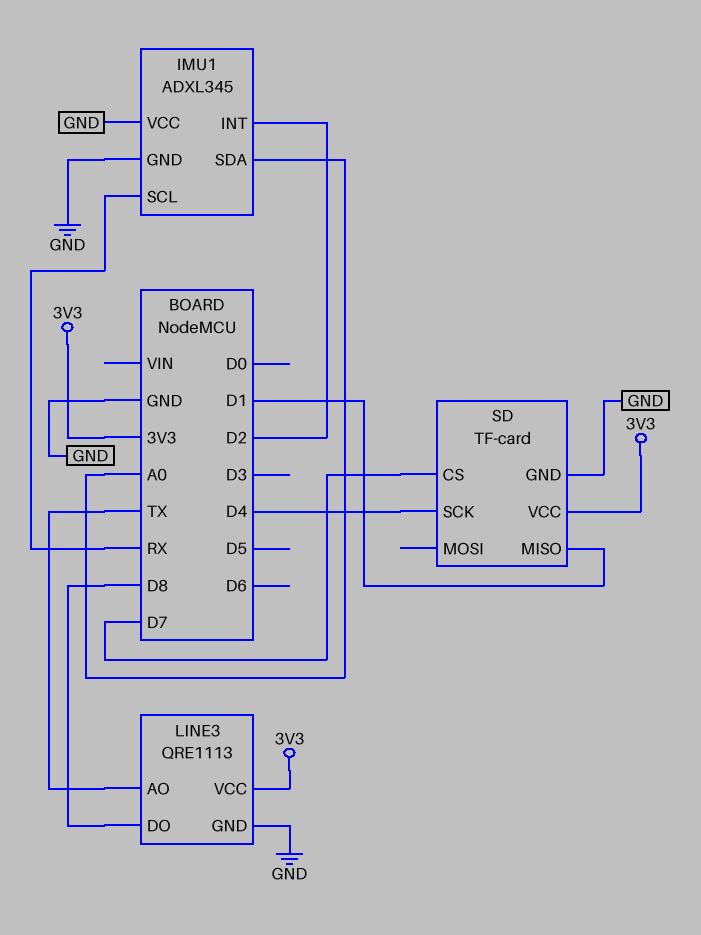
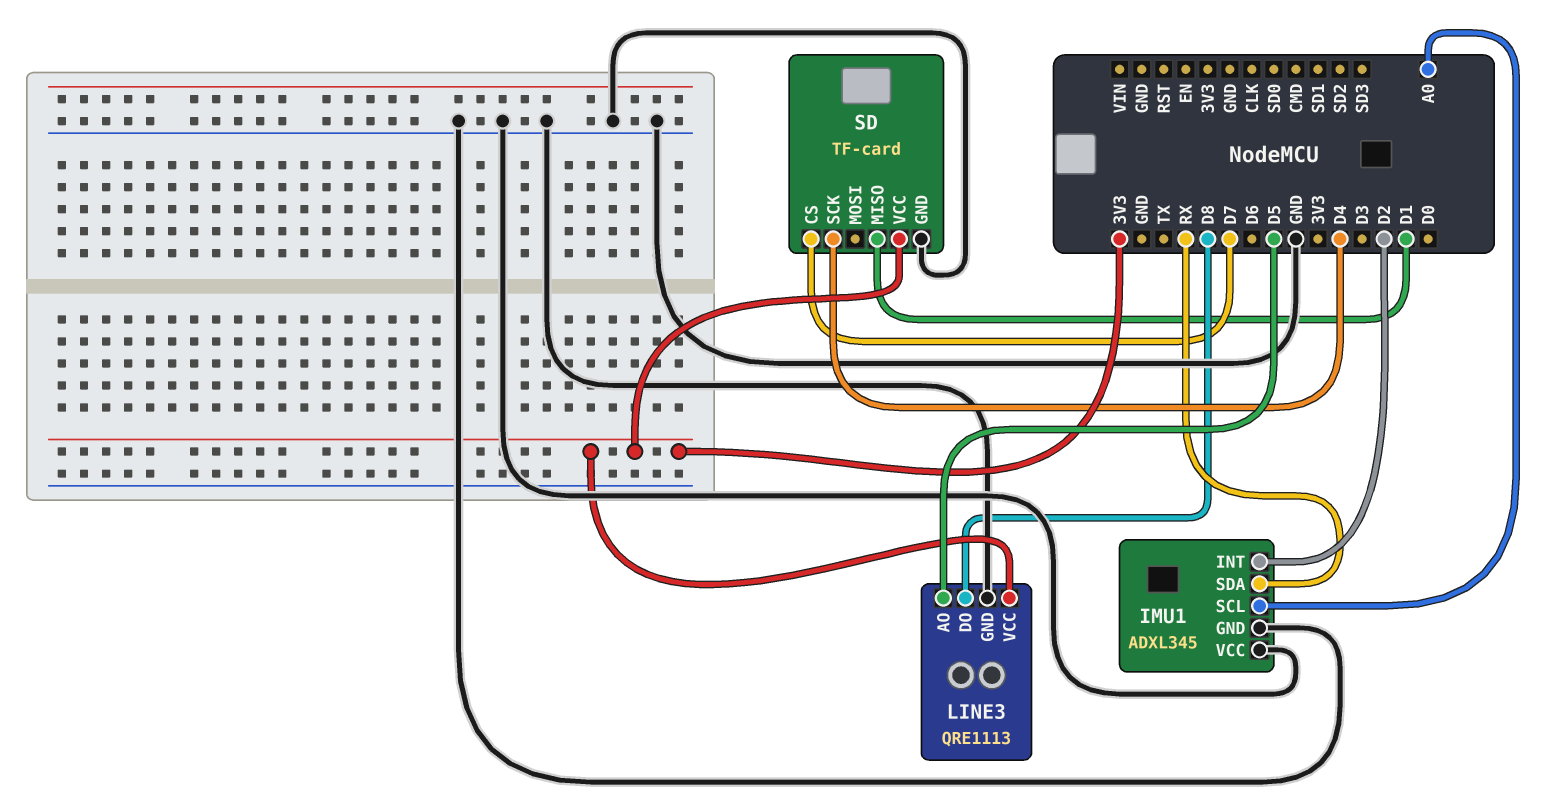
IMU1 pin SCL: RX -> A0
IMU1 pin SDA: A0 -> RX
LINE3 pin AO: TX -> D5

